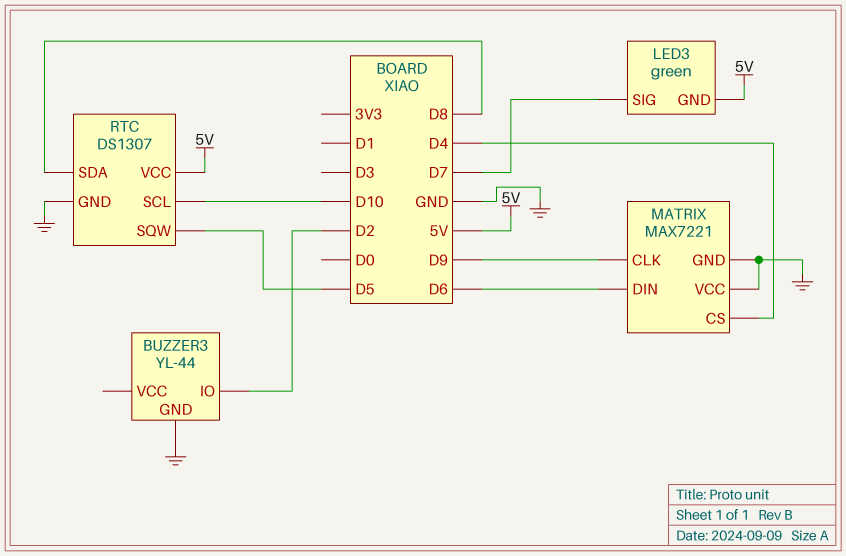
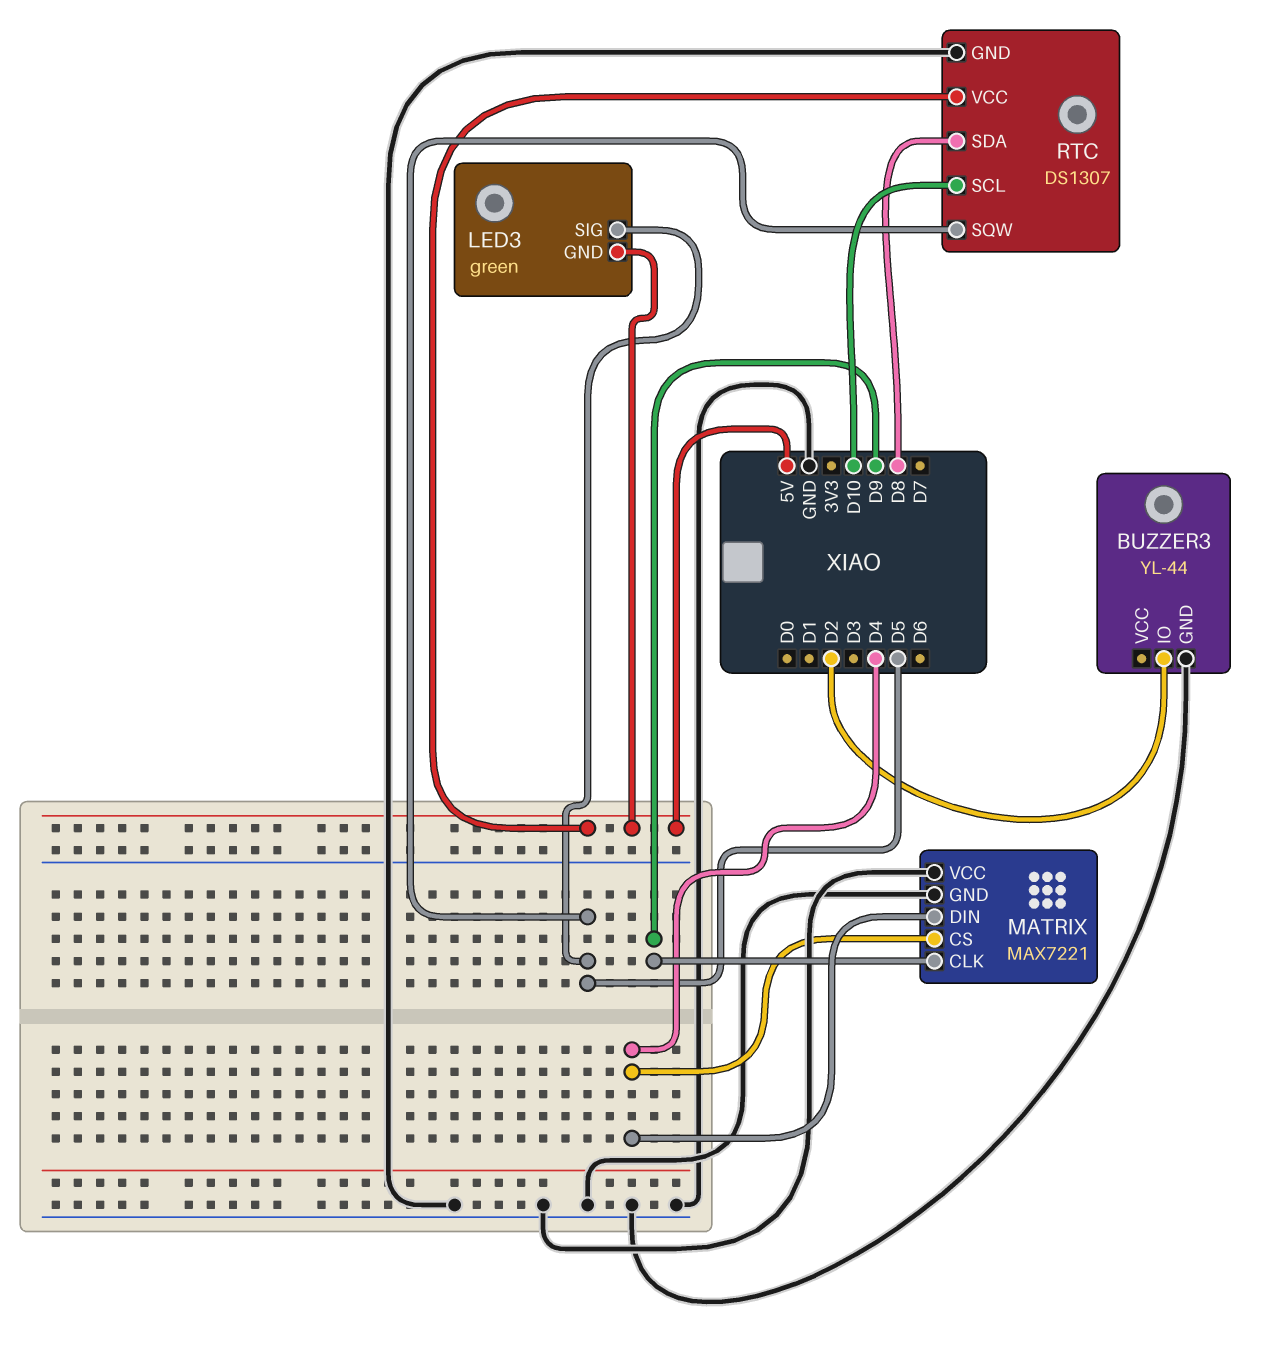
LED3 pin SIG: D7 -> D5
MATRIX pin DIN: D6 -> D4

